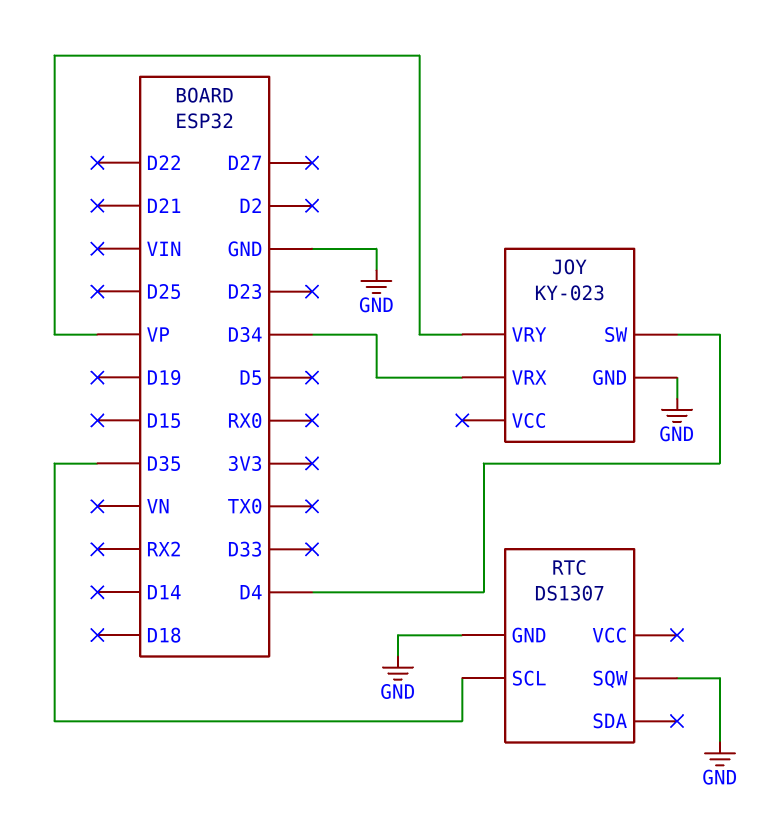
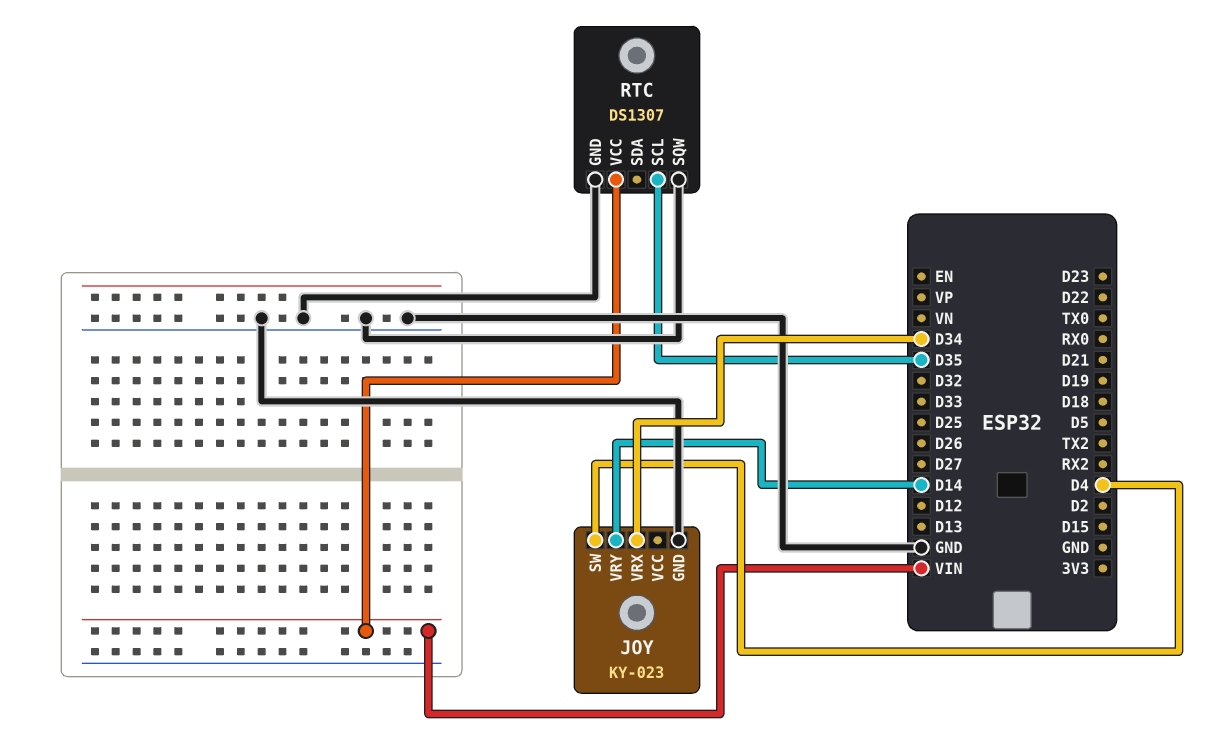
JOY pin VRY: VP -> D14
RTC pin VCC: none -> VIN

